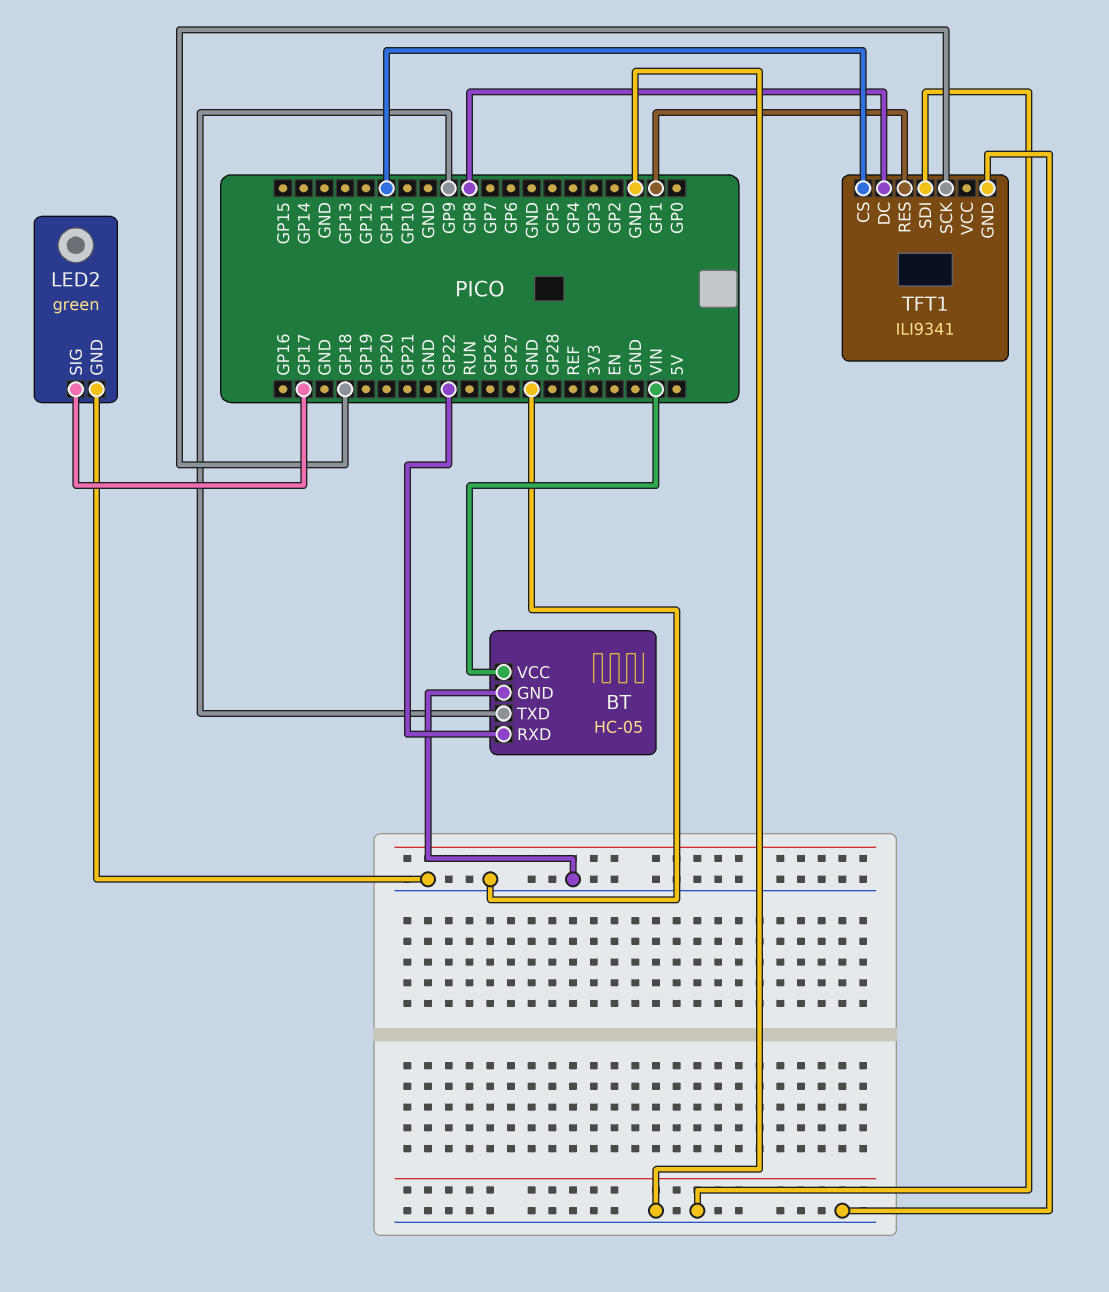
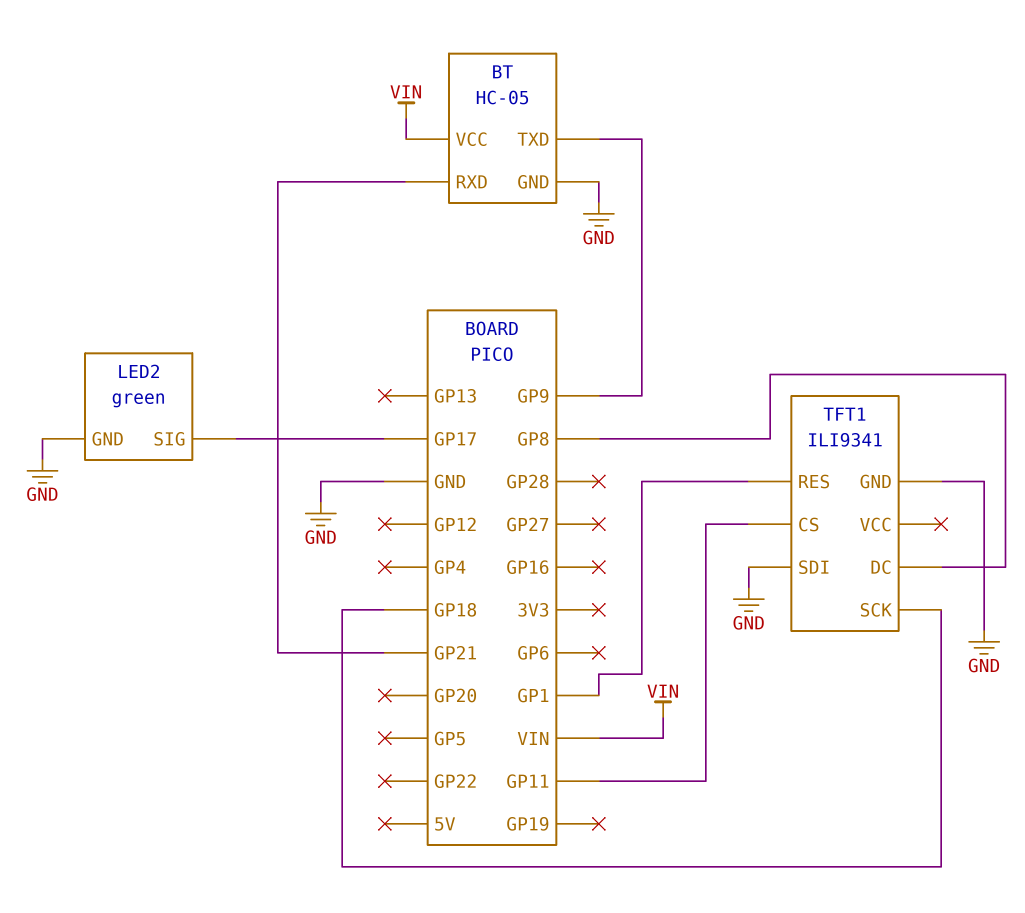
BT pin RXD: GP22 -> GP21

